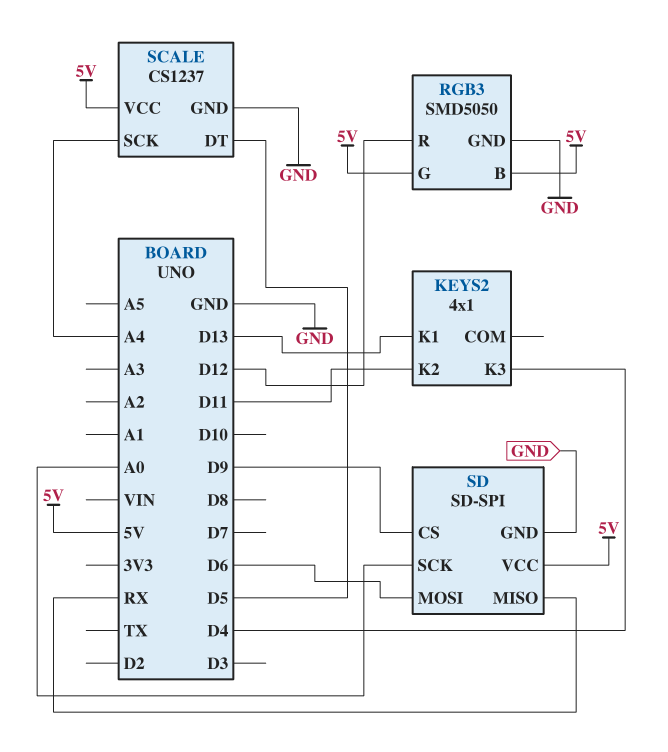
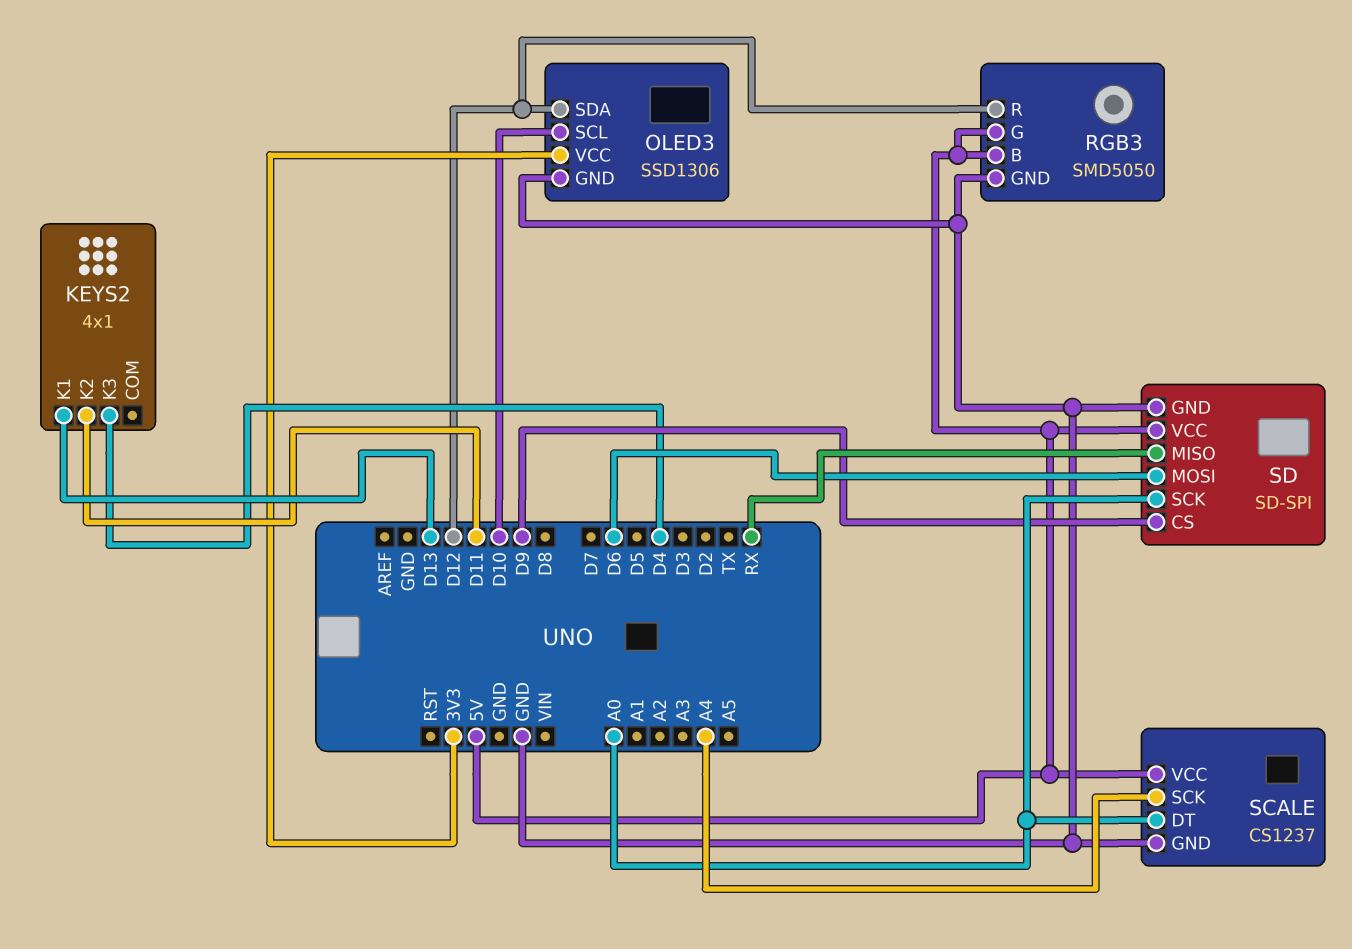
OLED3: none -> SSD1306
OLED3 pin GND: none -> GND
OLED3 pin SCL: none -> D10
OLED3 pin SDA: none -> D12
OLED3 pin VCC: none -> 3V3
SCALE pin DT: D5 -> A0

